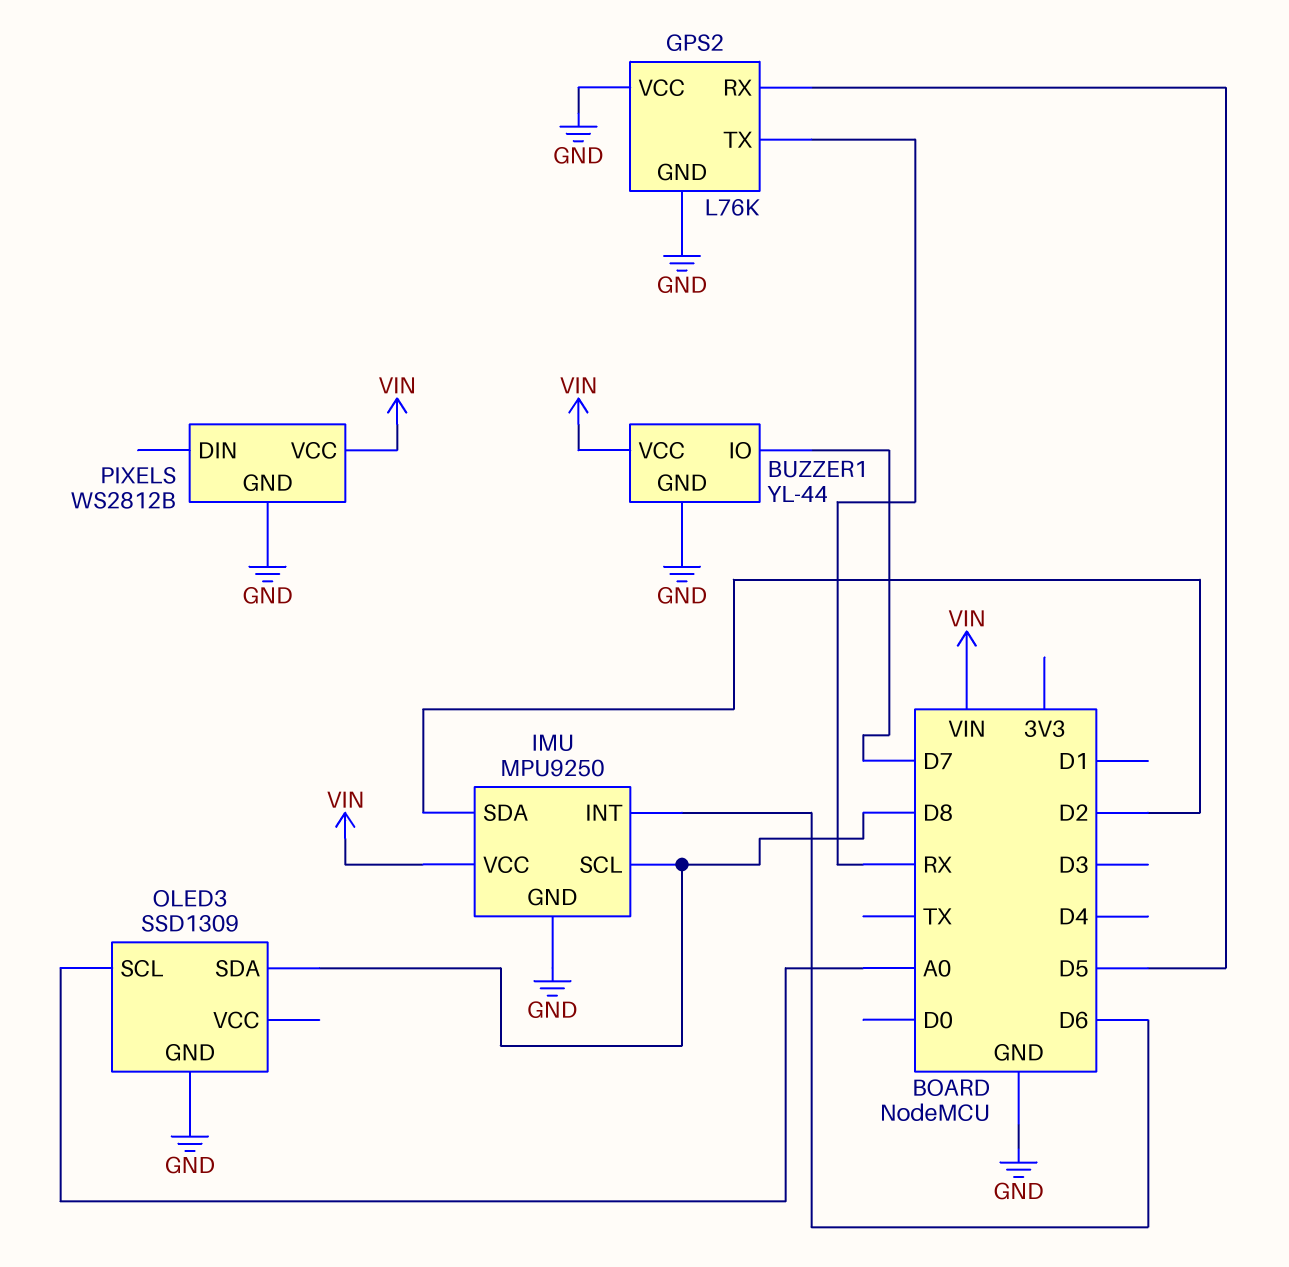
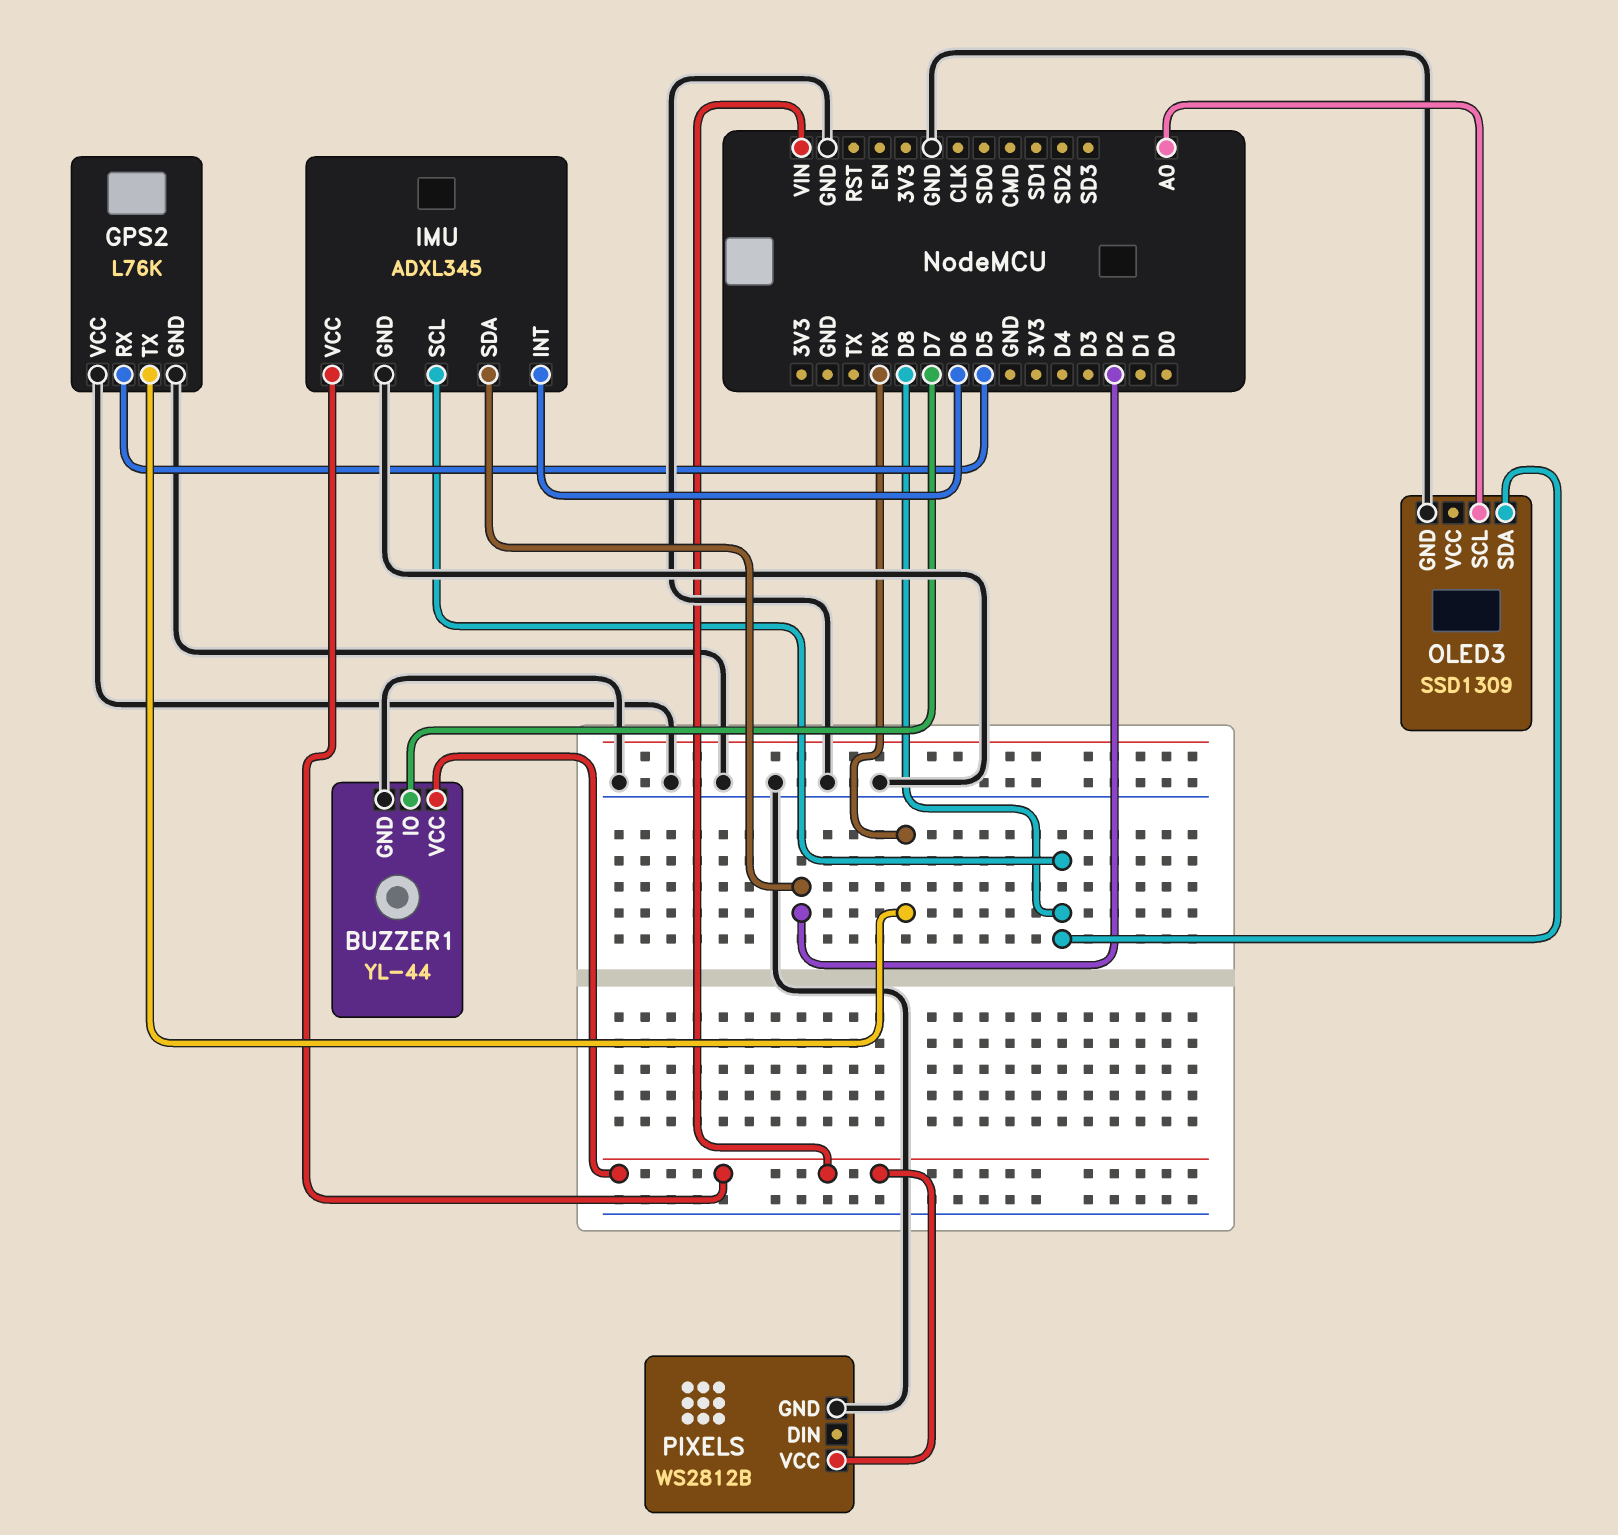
IMU: MPU9250 -> ADXL345

